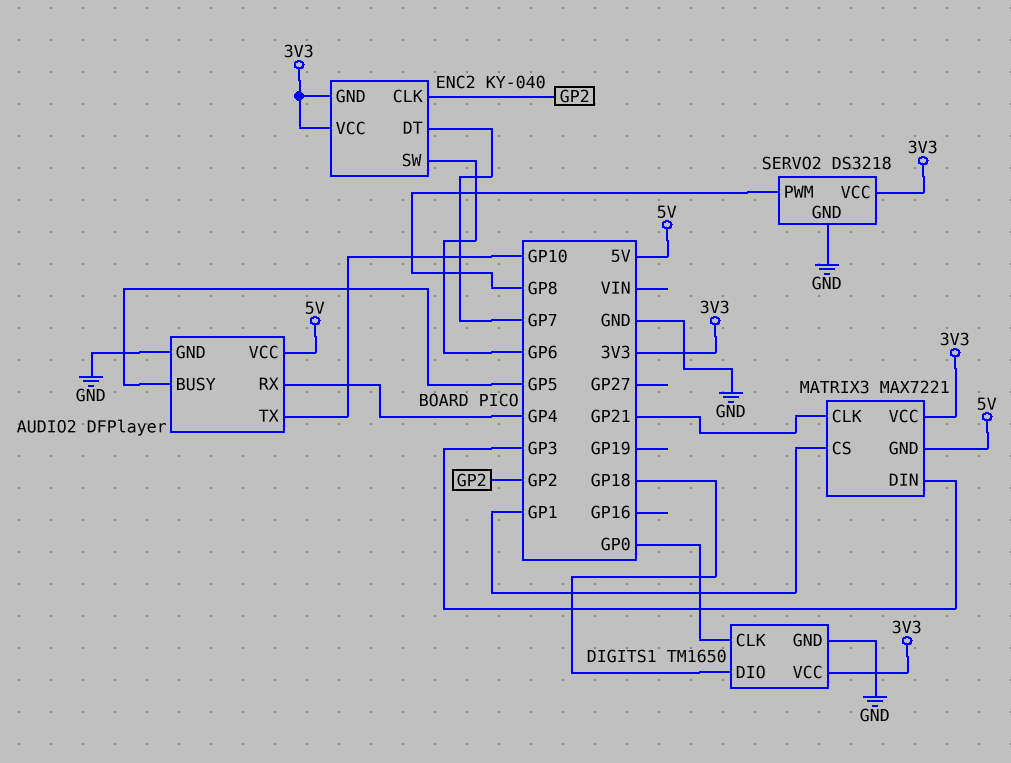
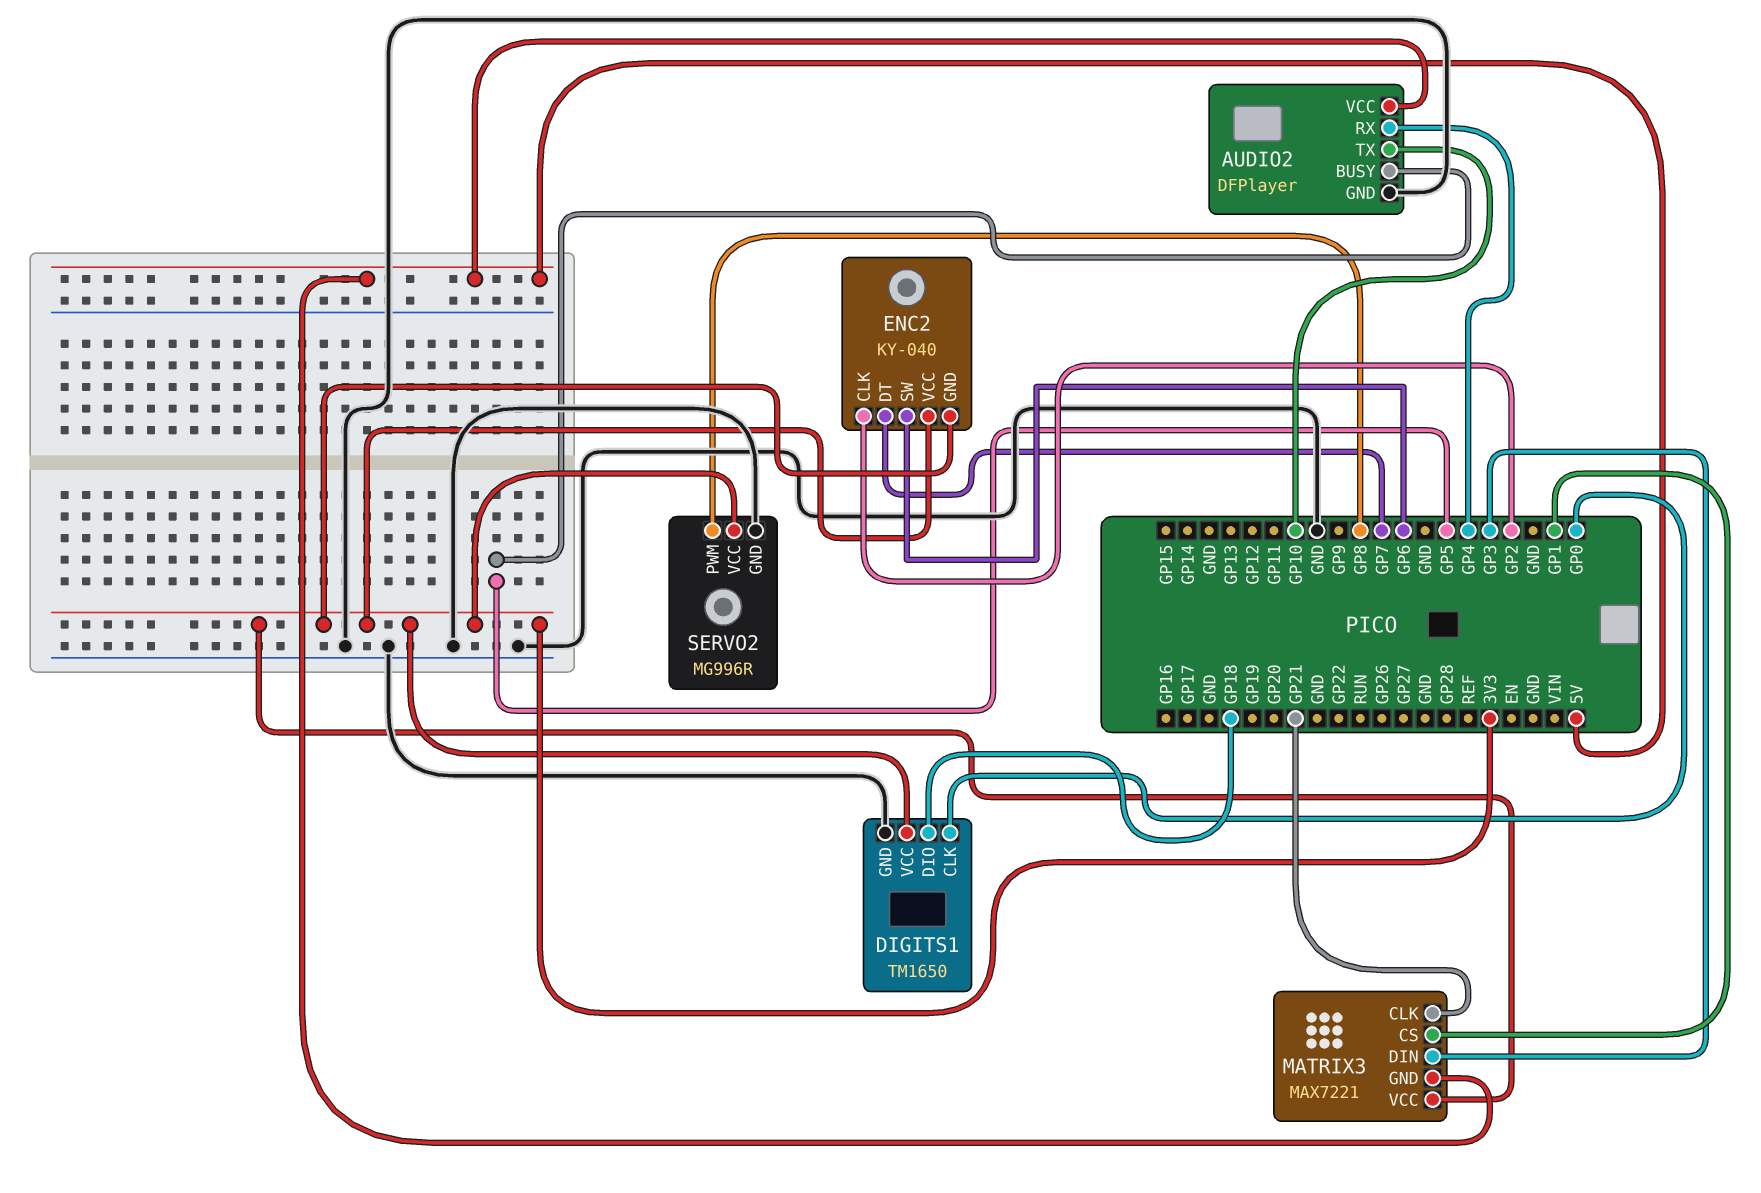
SERVO2: DS3218 -> MG996R

